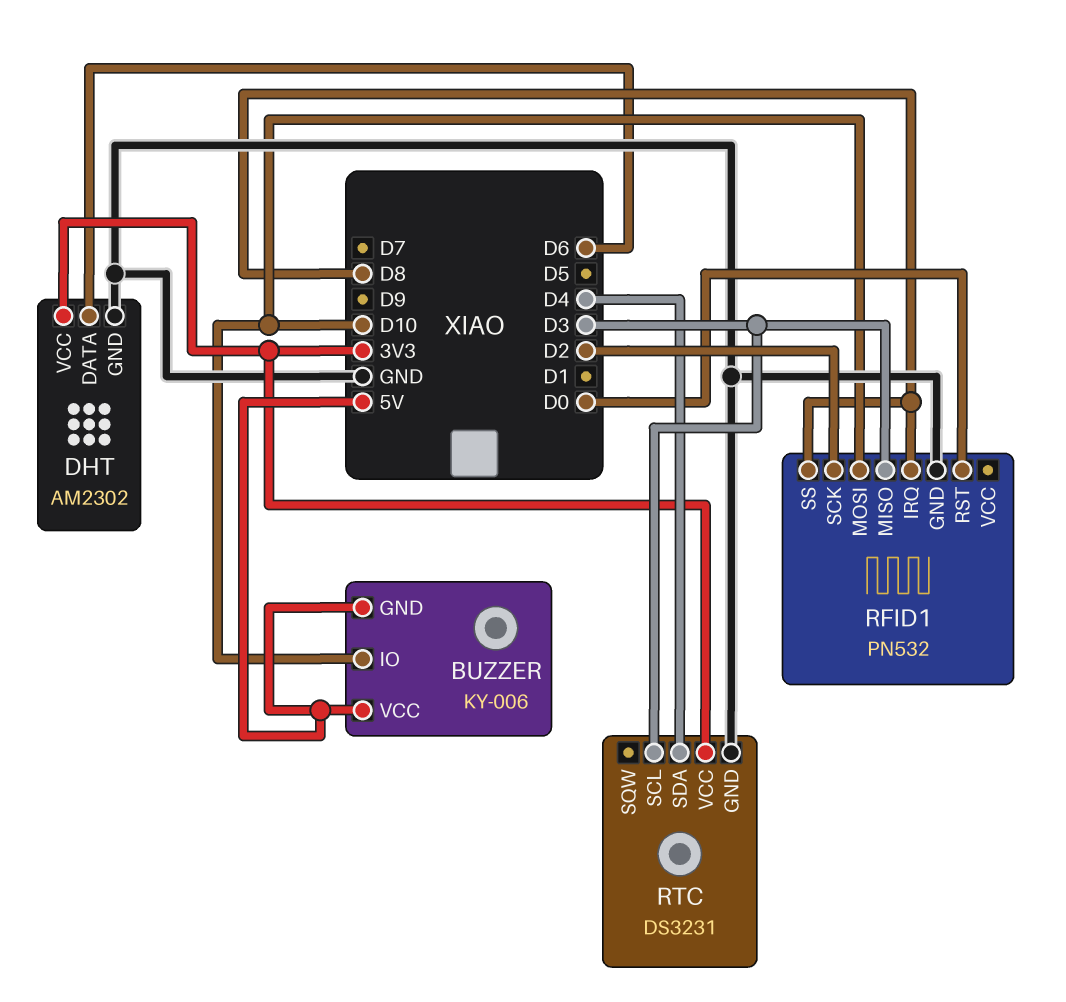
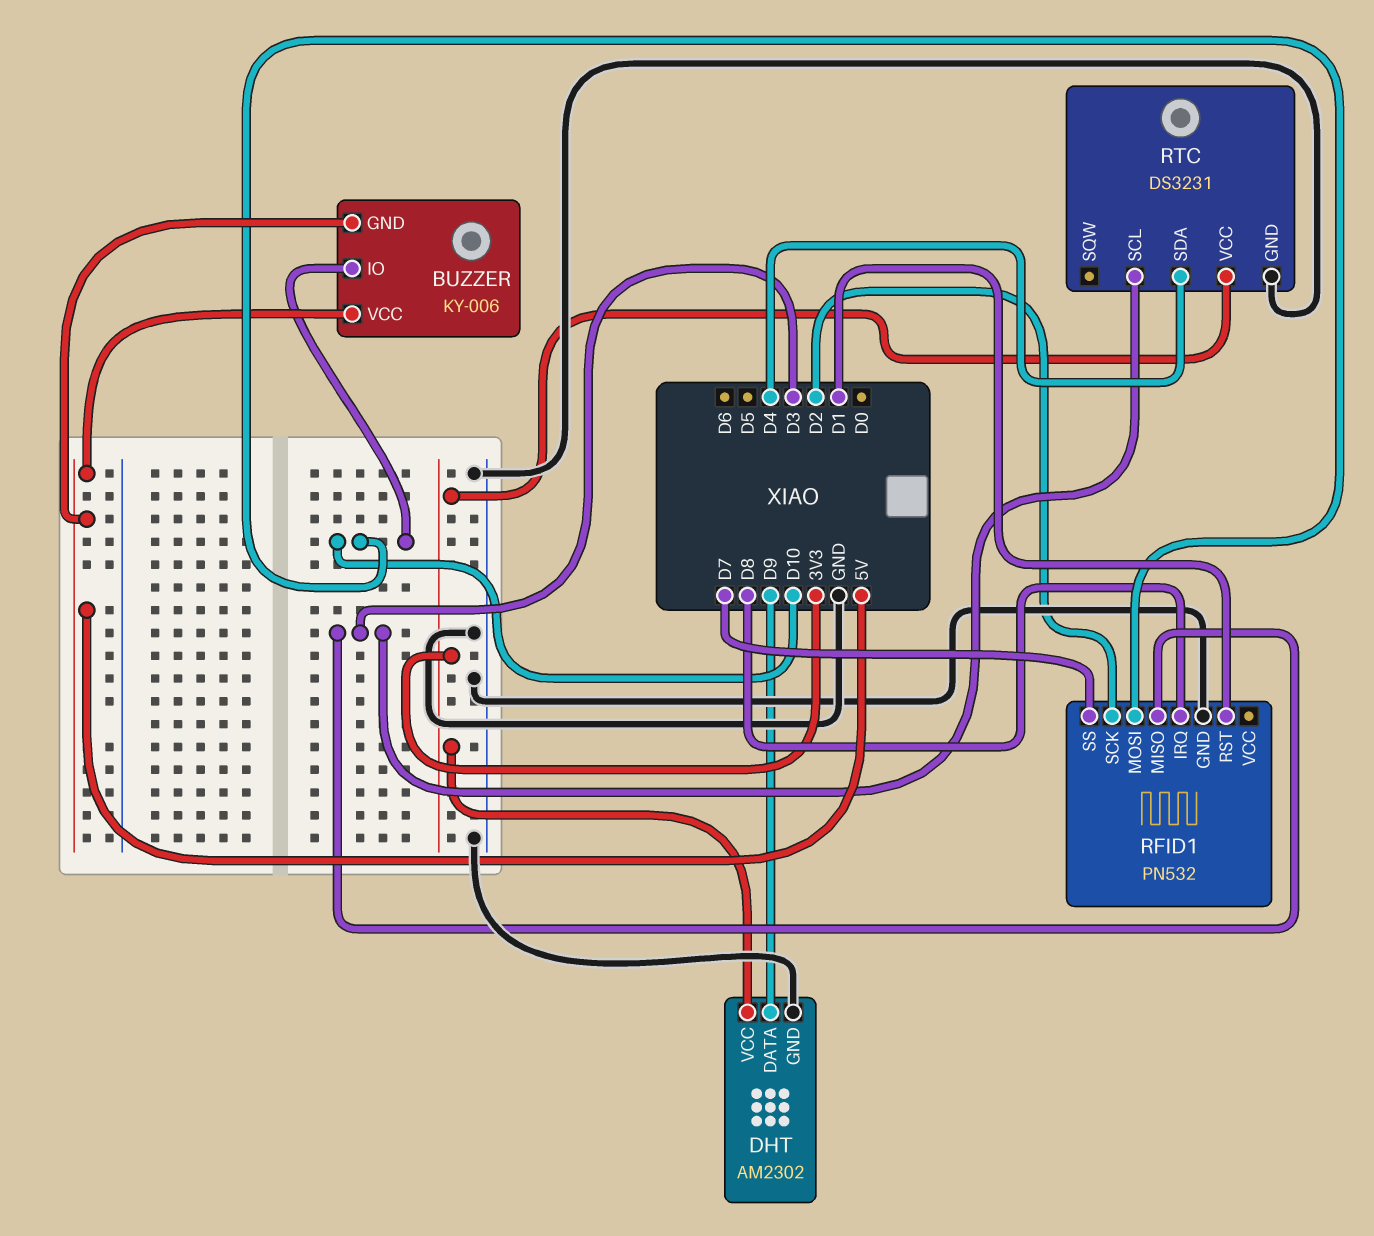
DHT pin DATA: D6 -> D9
RFID1 pin RST: D0 -> D1
RFID1 pin SS: D8 -> D7

